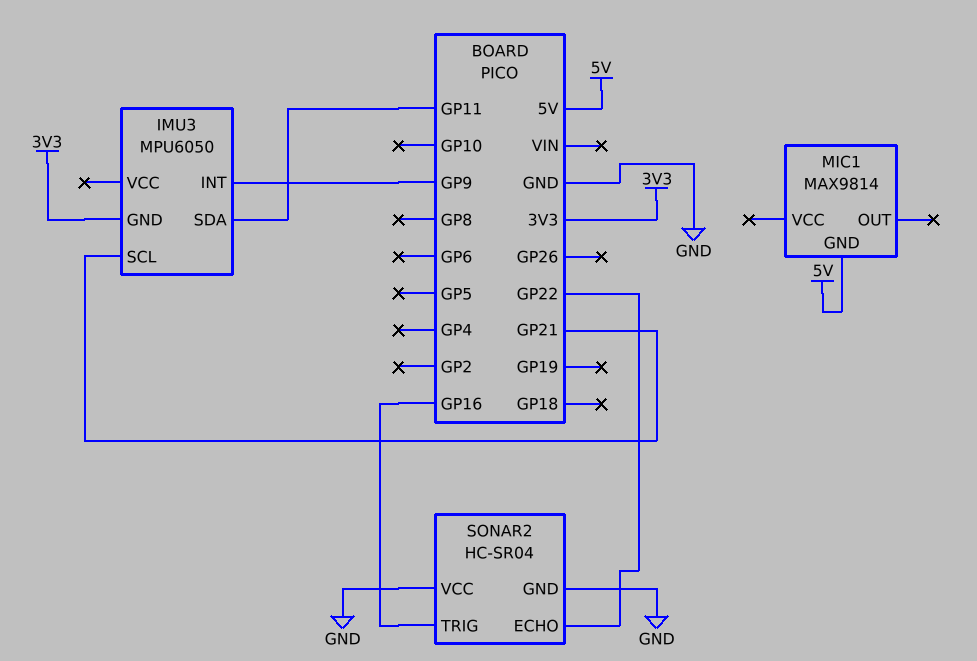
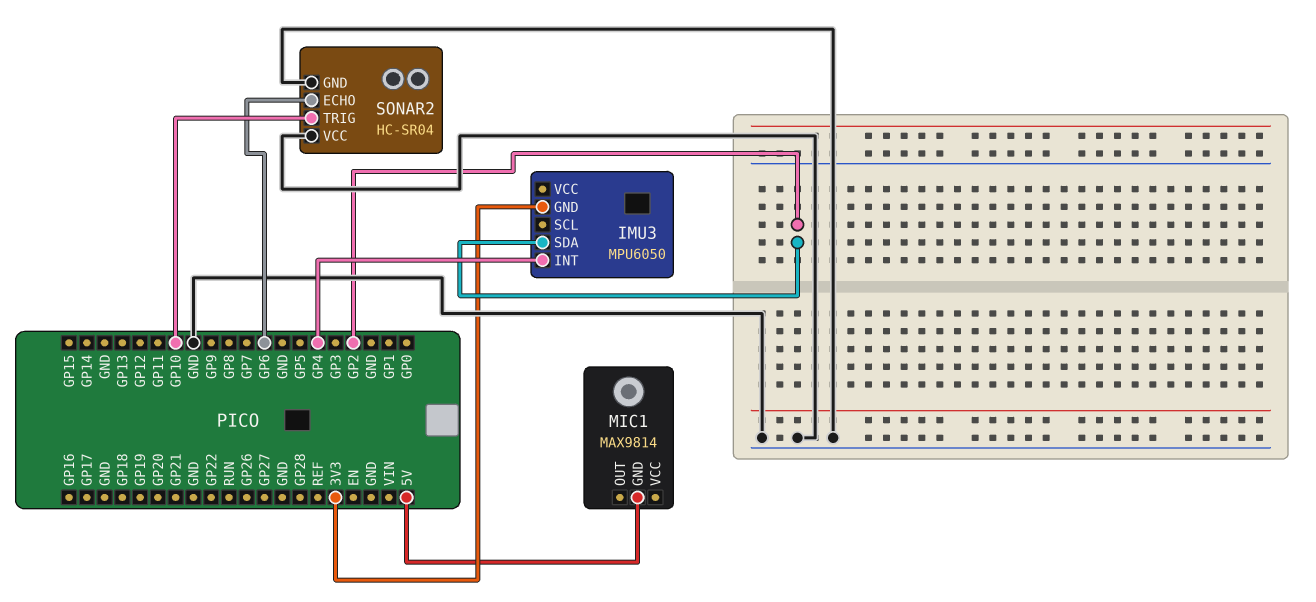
IMU3 pin INT: GP9 -> GP4
IMU3 pin SCL: GP21 -> none
IMU3 pin SDA: GP11 -> GP2
SONAR2 pin ECHO: GP22 -> GP6
SONAR2 pin TRIG: GP16 -> GP10

